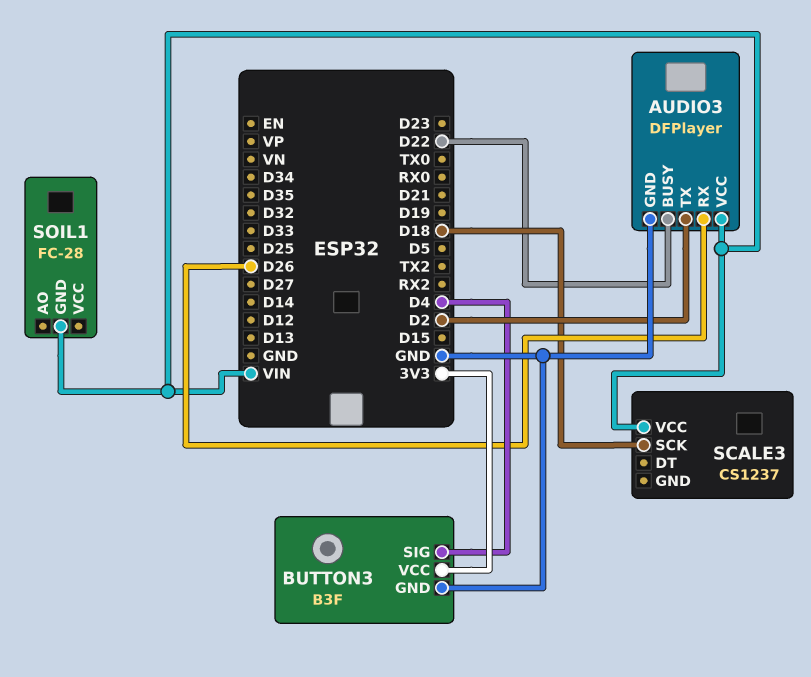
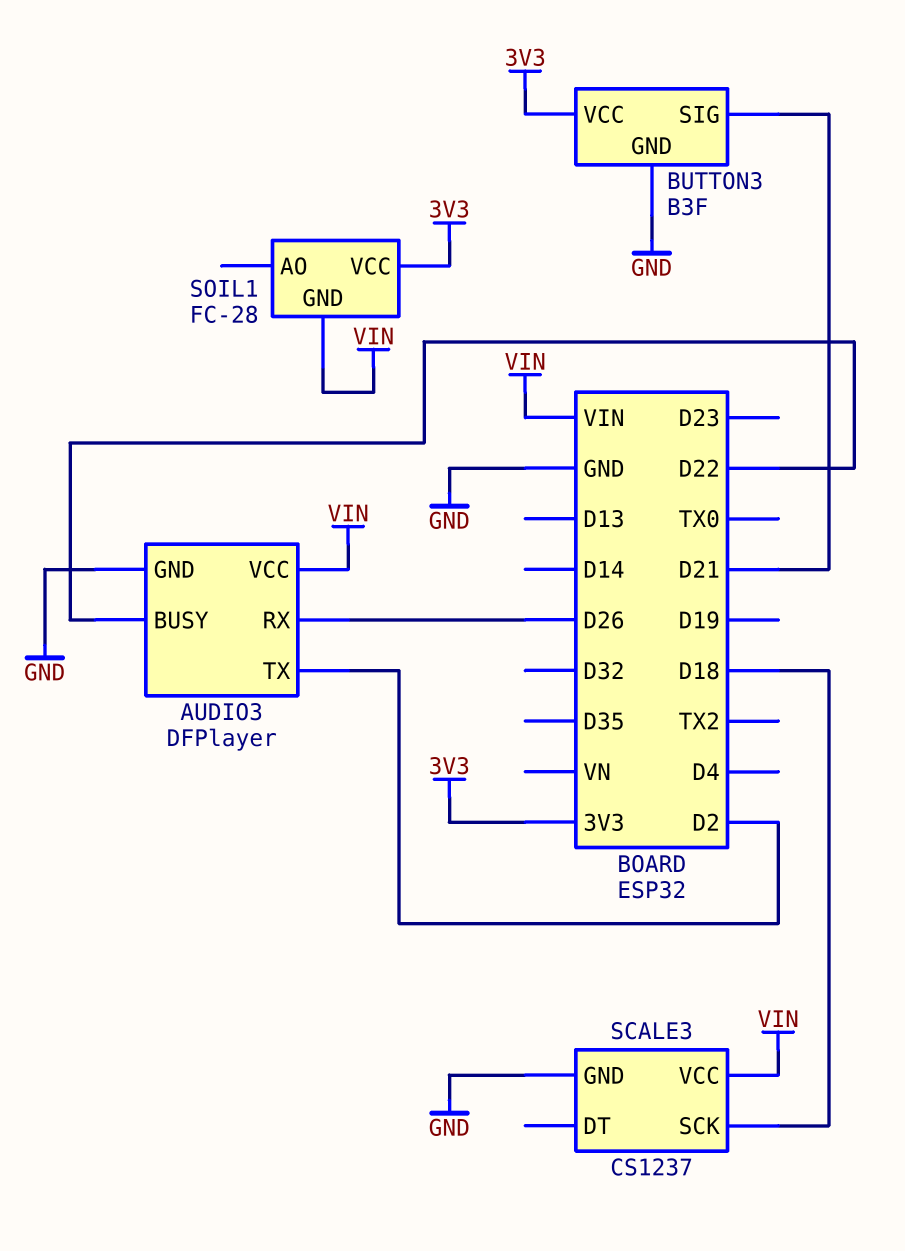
BUTTON3 pin SIG: D4 -> D21
SCALE3 pin GND: none -> GND
SOIL1 pin VCC: none -> 3V3

